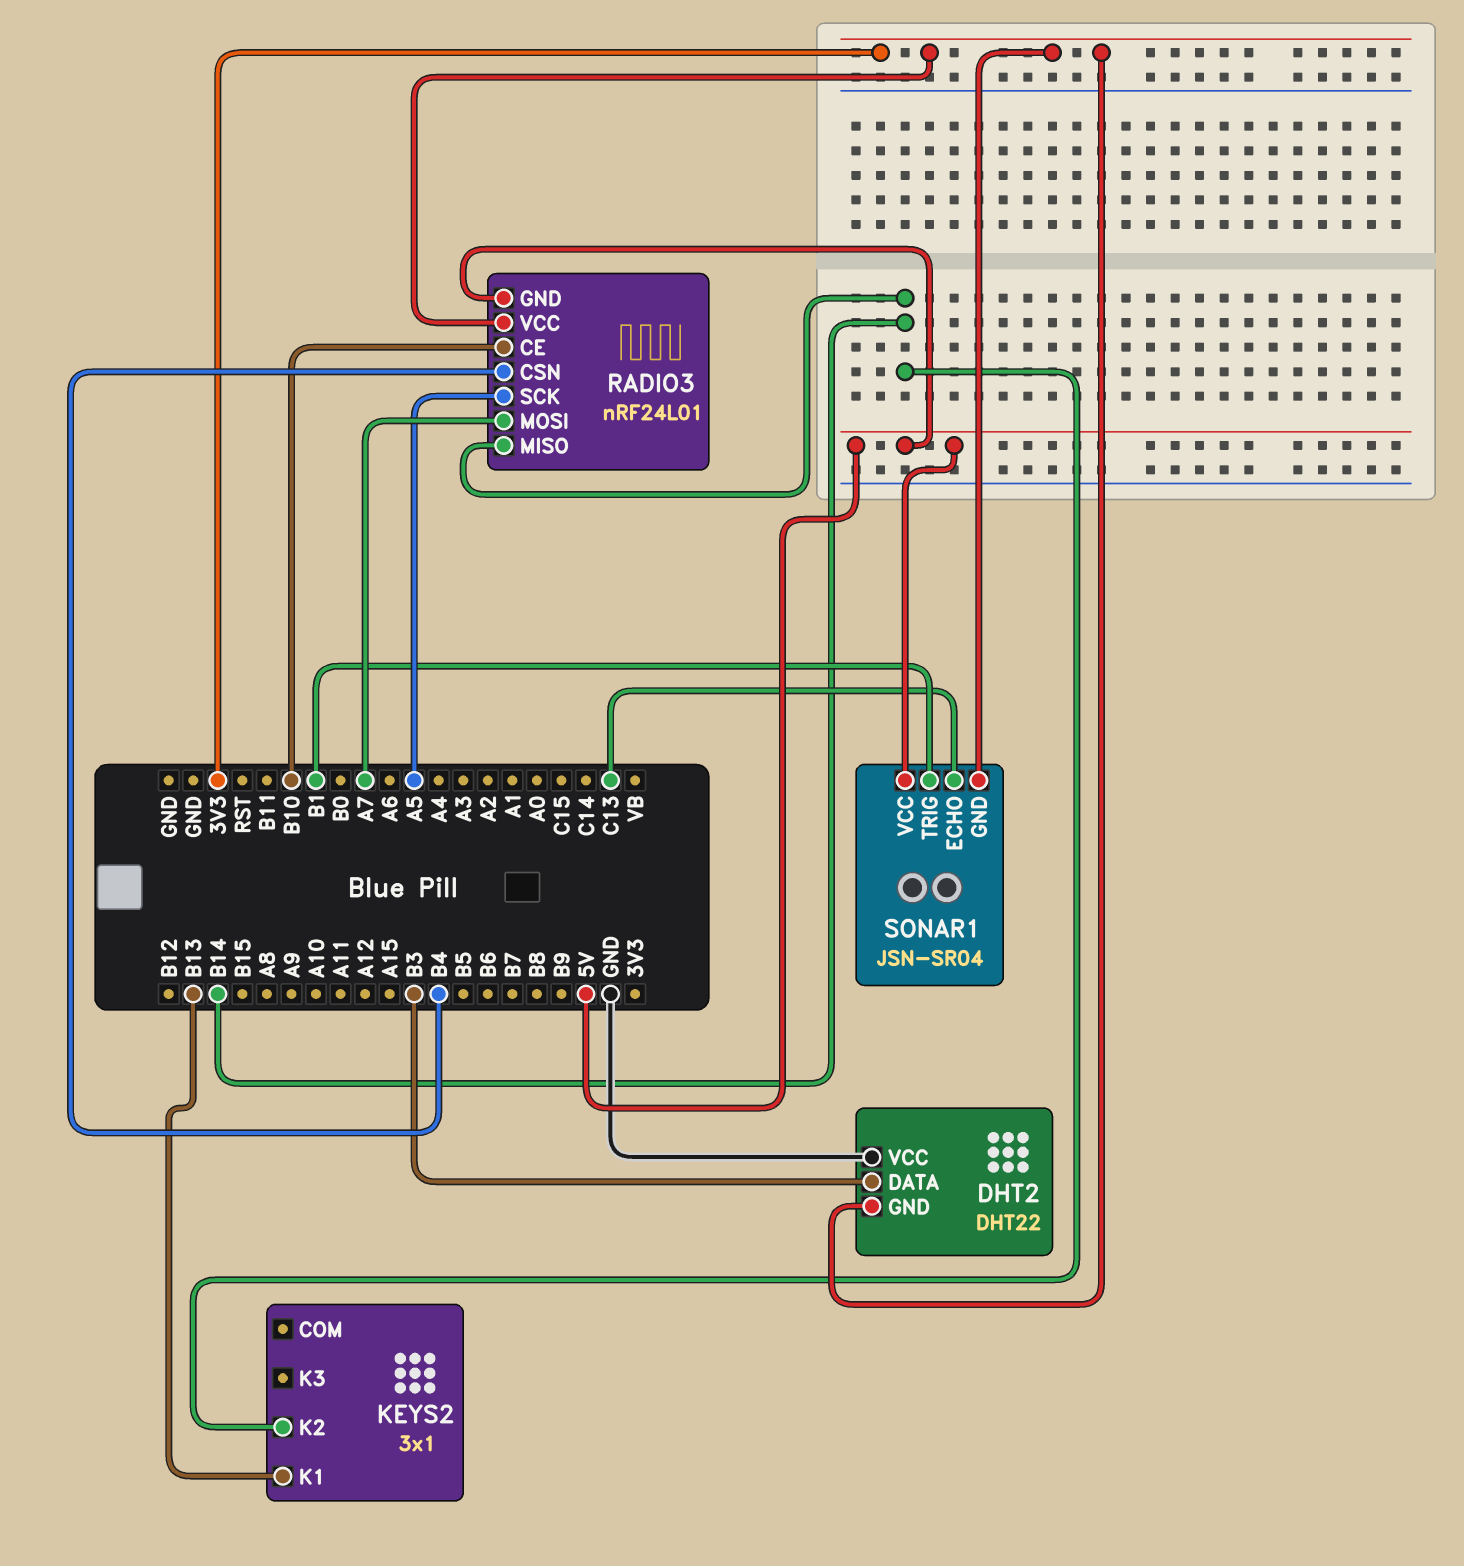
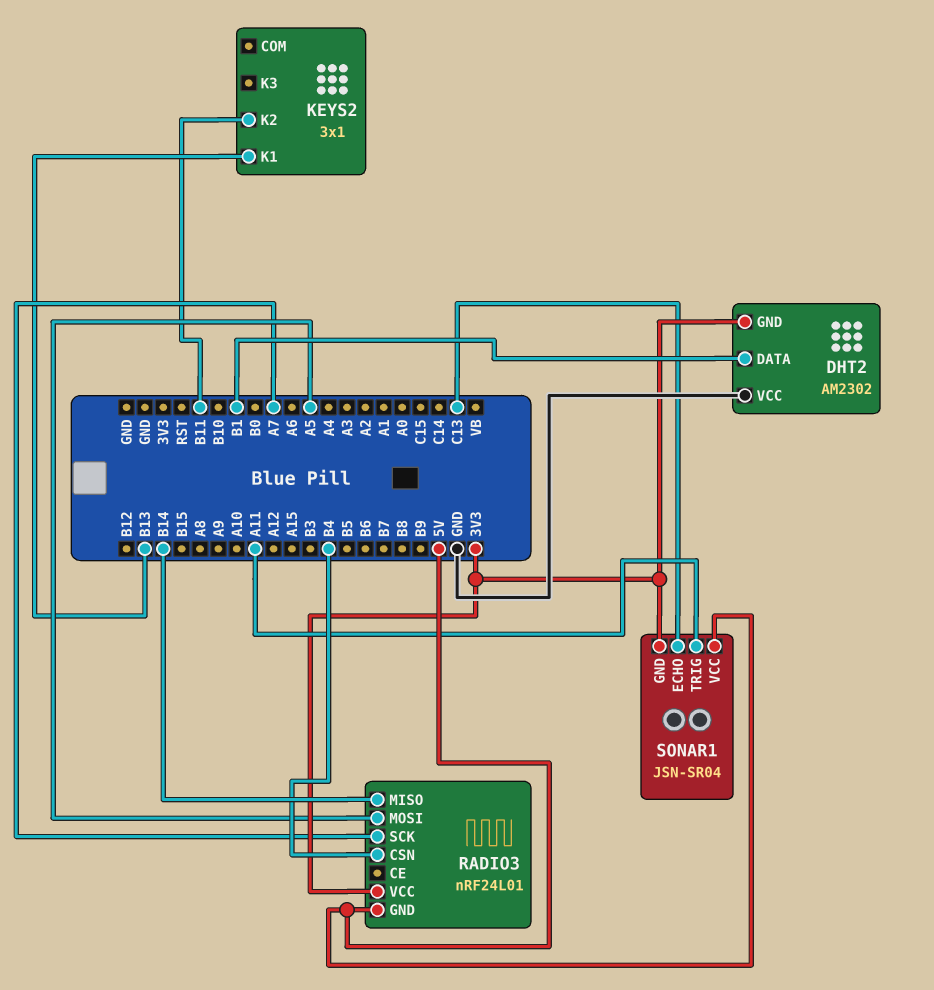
DHT2: DHT22 -> AM2302
DHT2 pin DATA: B3 -> B1
KEYS2 pin K2: B14 -> B11
RADIO3 pin CE: B10 -> none
RADIO3 pin MOSI: A7 -> A5
RADIO3 pin SCK: A5 -> A7
SONAR1 pin TRIG: B1 -> A11

